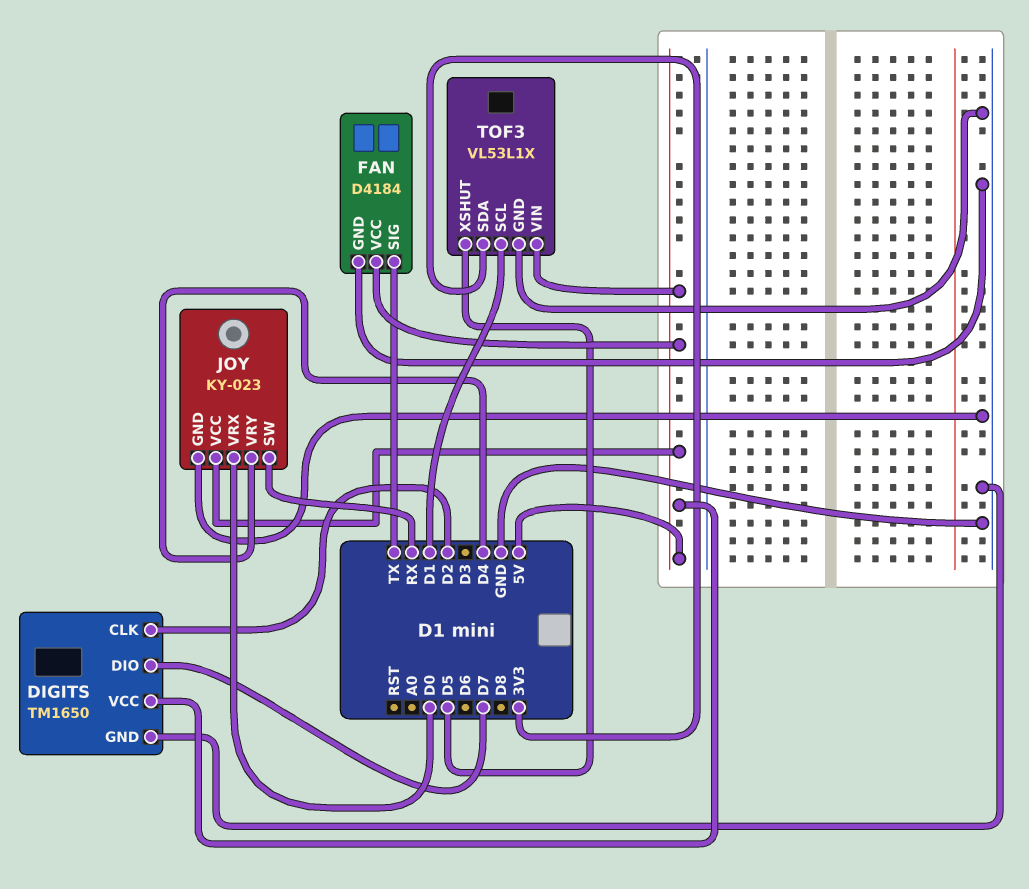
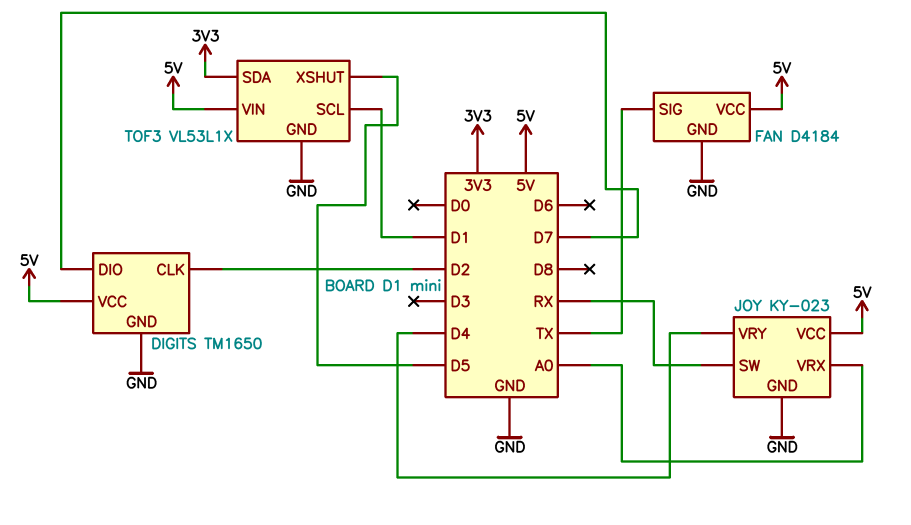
JOY pin VRX: D0 -> A0

